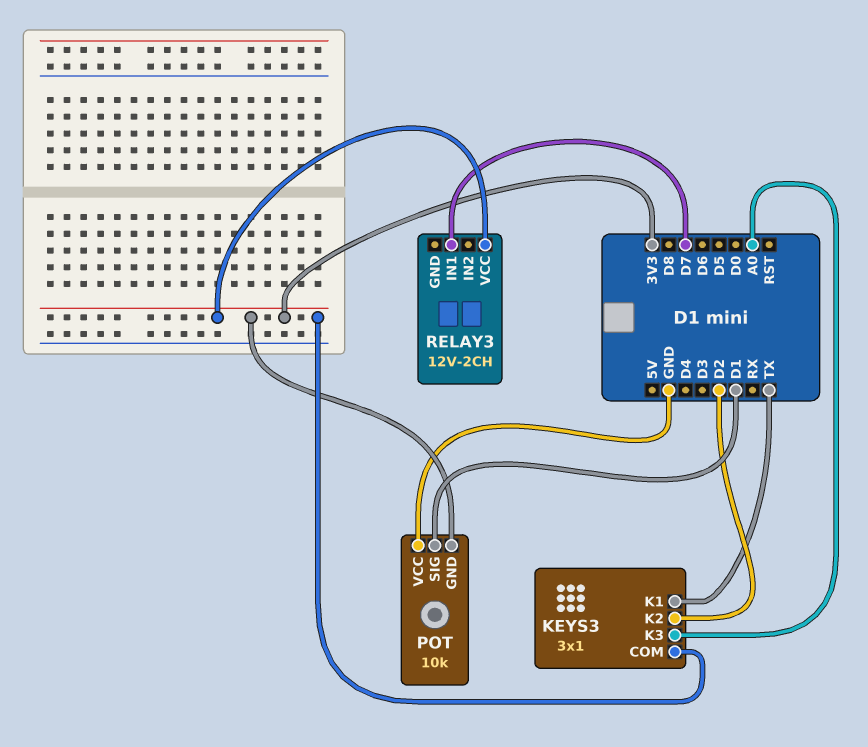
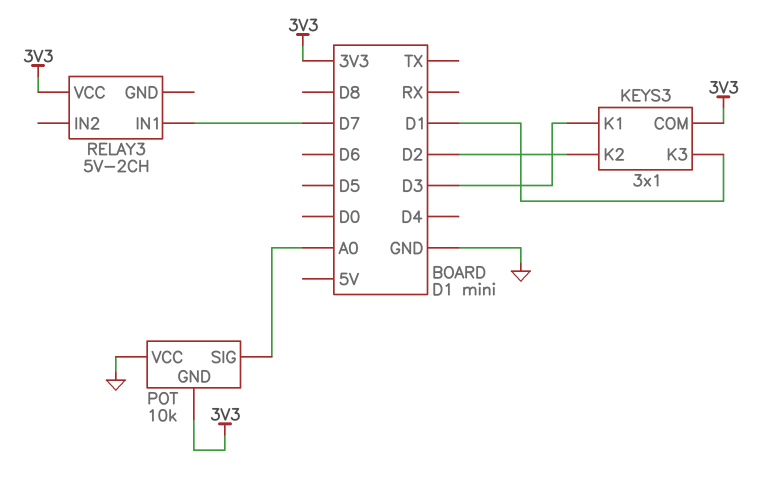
KEYS3 pin K1: TX -> D3
KEYS3 pin K3: A0 -> D1
POT pin SIG: D1 -> A0
RELAY3: 12V-2CH -> 5V-2CH

